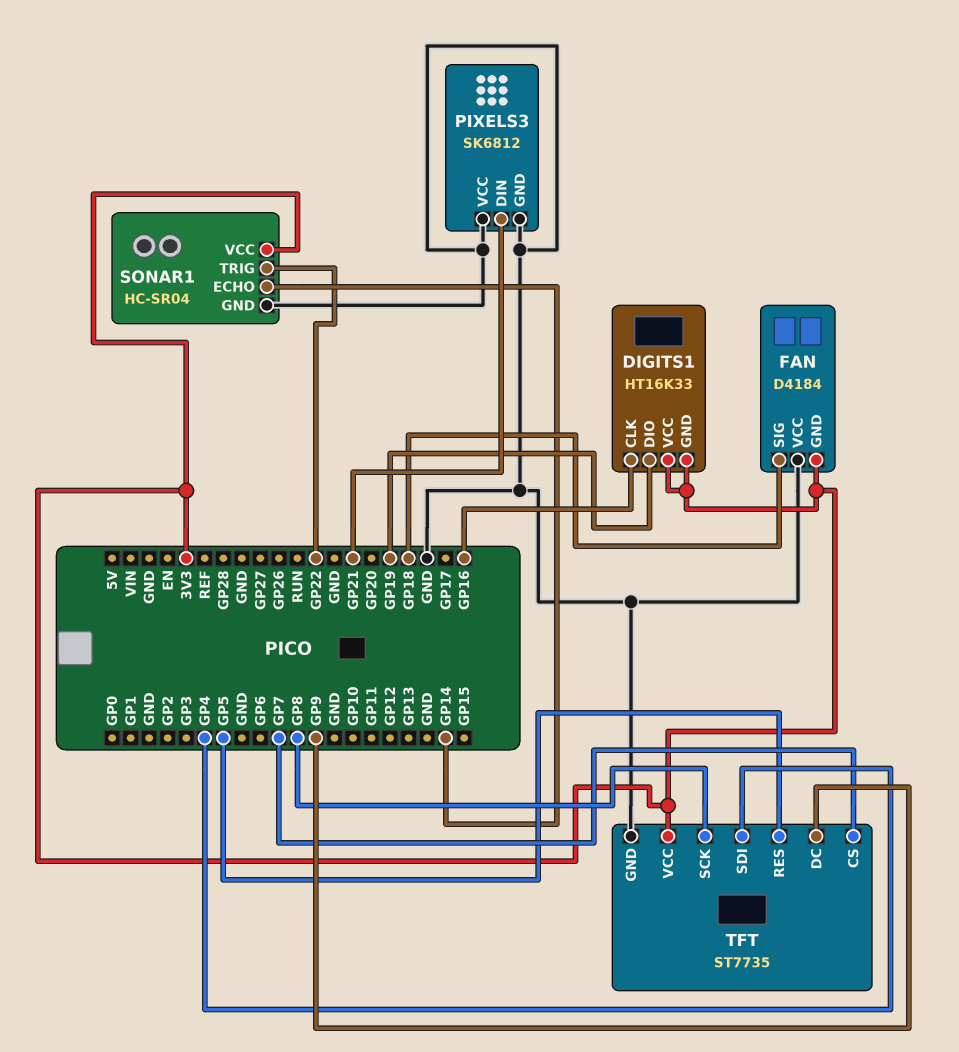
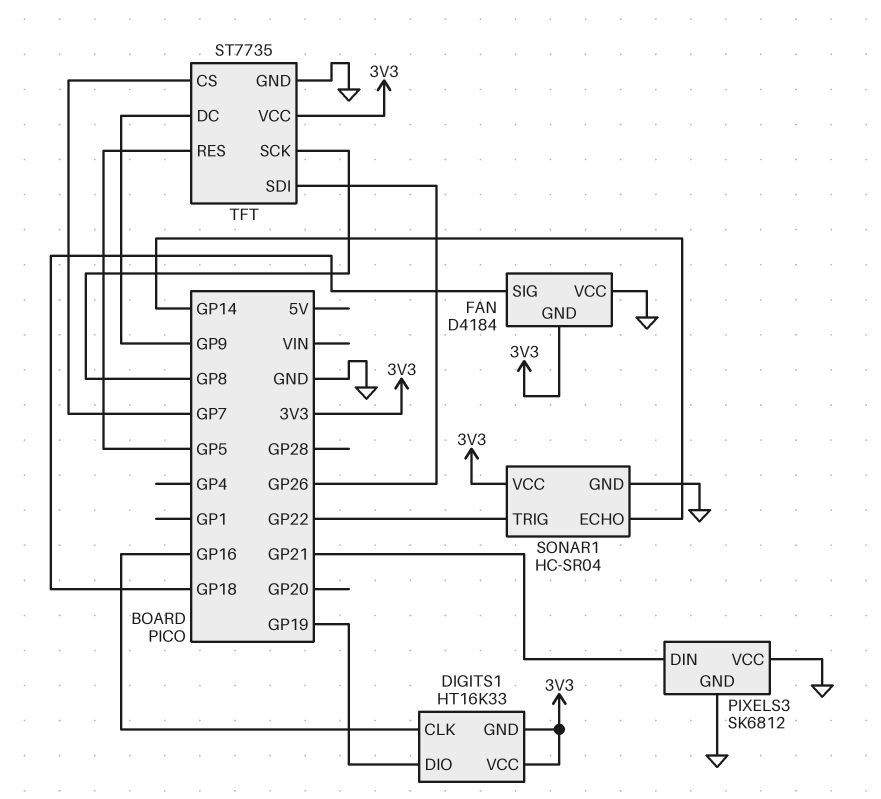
TFT pin SDI: GP4 -> GP26

